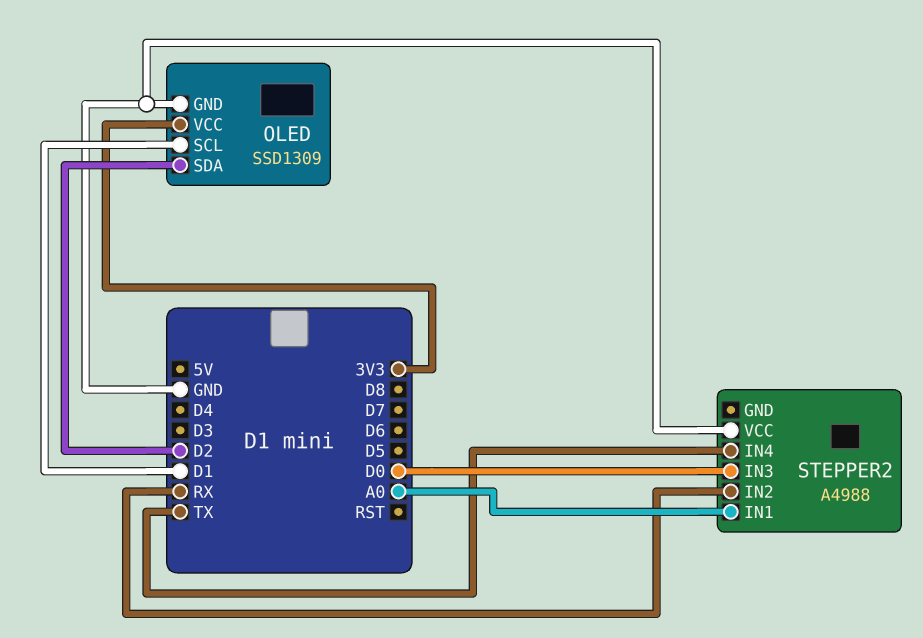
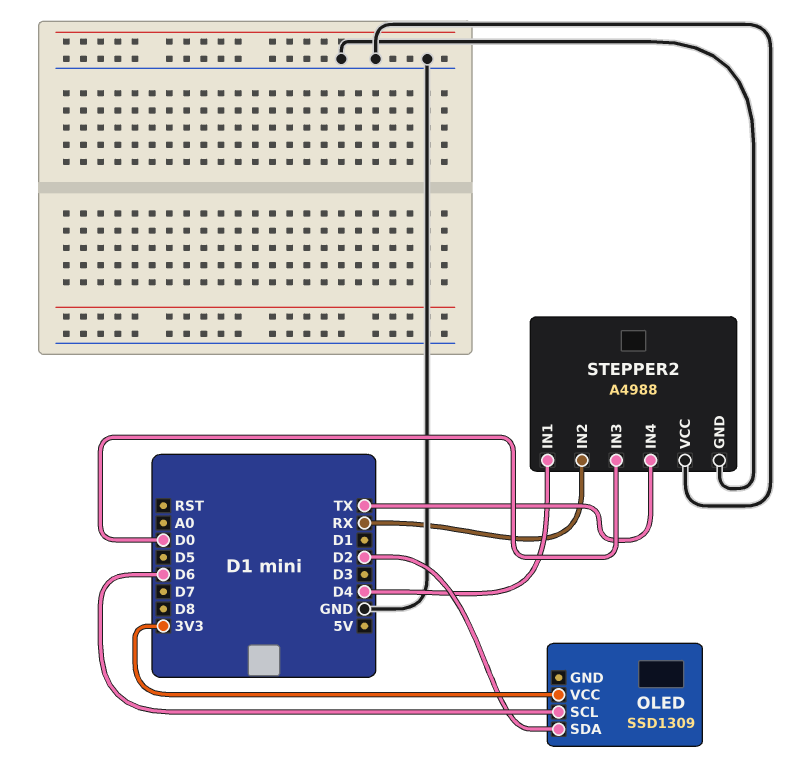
OLED pin GND: GND -> none
OLED pin SCL: D1 -> D6
STEPPER2 pin GND: none -> GND
STEPPER2 pin IN1: A0 -> D4

